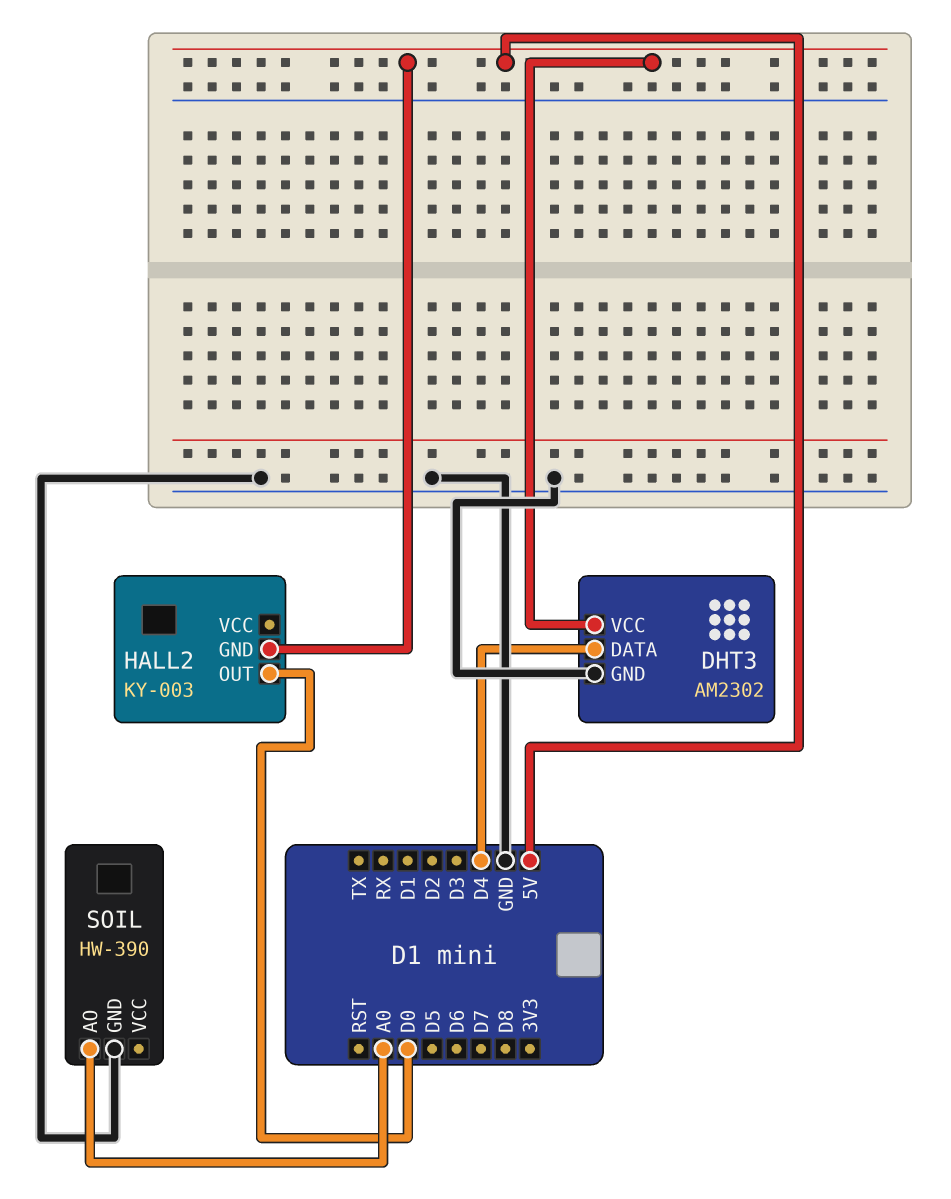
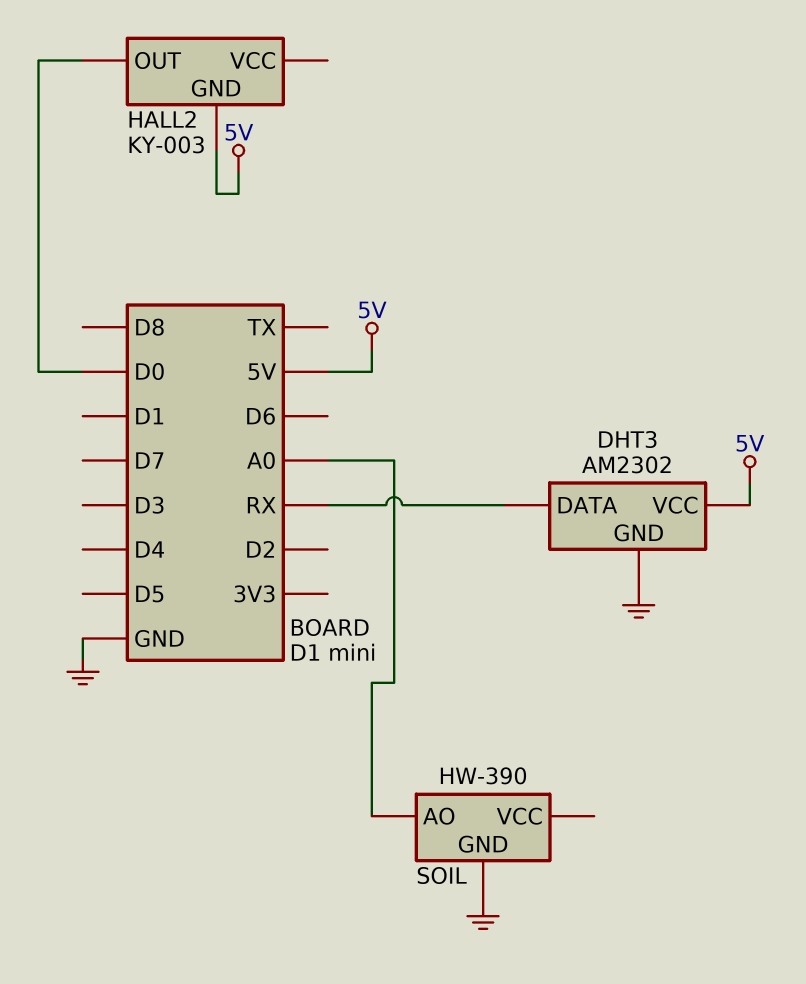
DHT3 pin DATA: D4 -> RX

